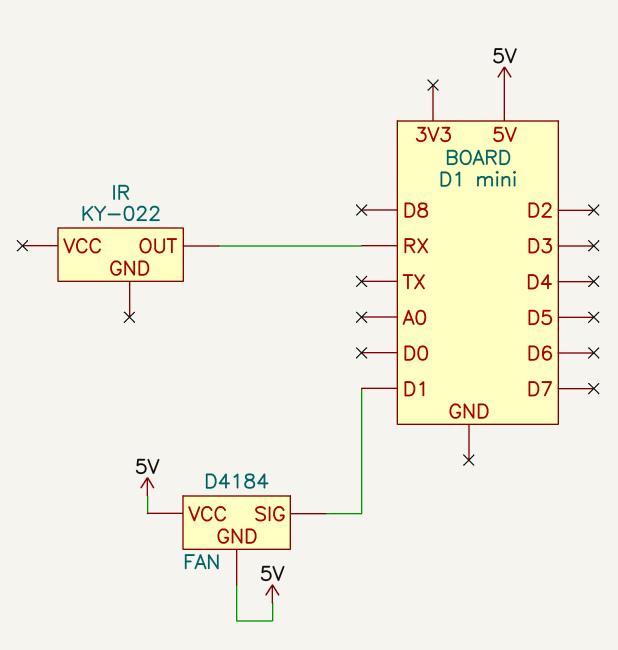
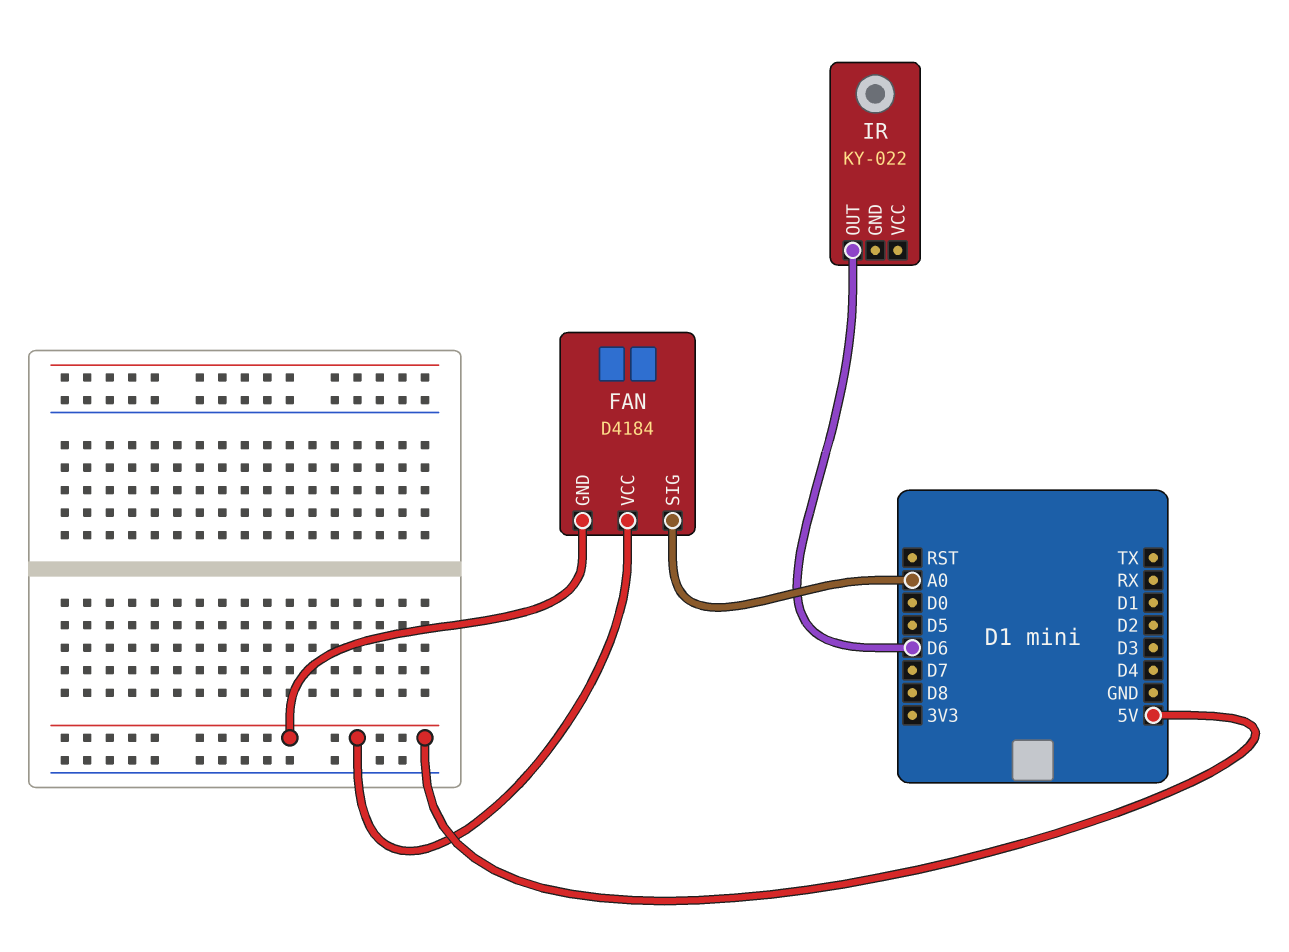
FAN pin SIG: D1 -> A0
IR pin OUT: RX -> D6

